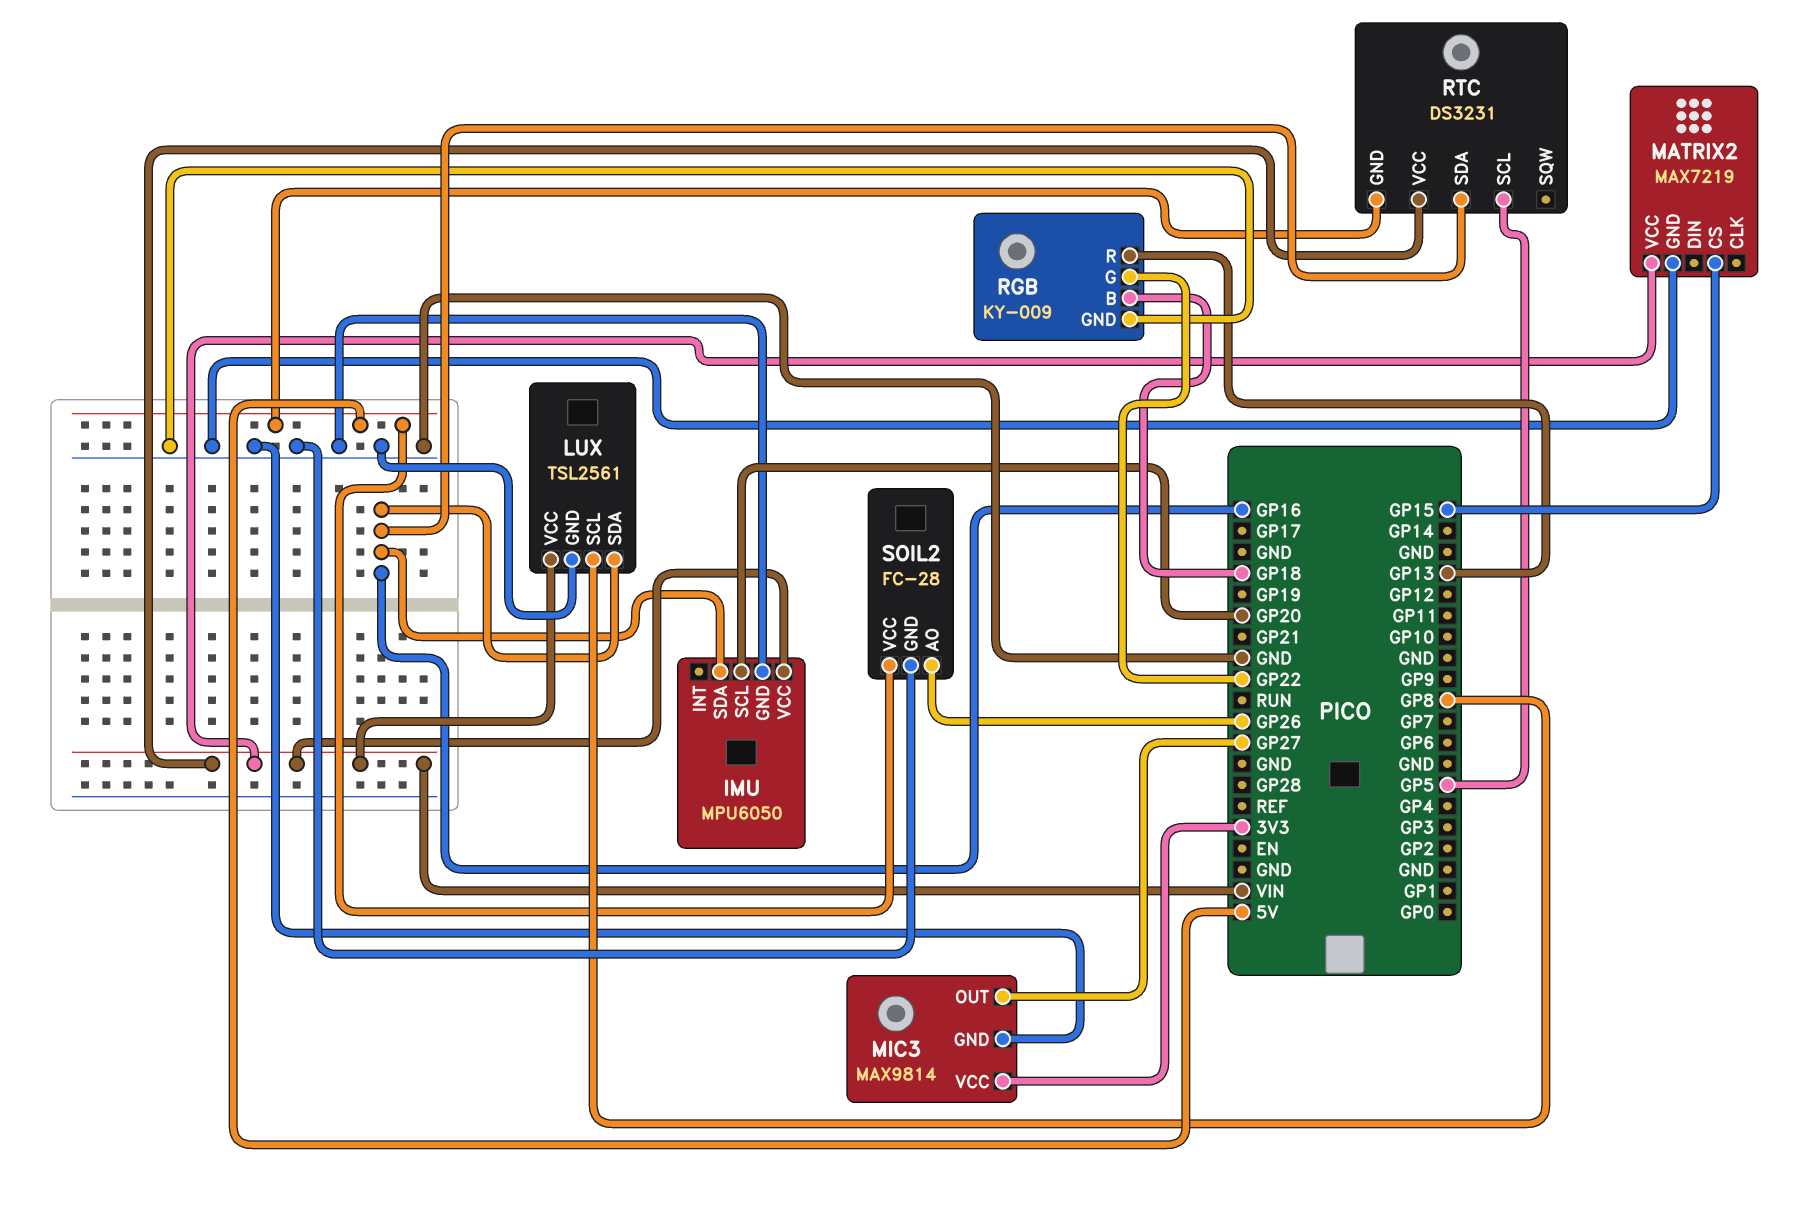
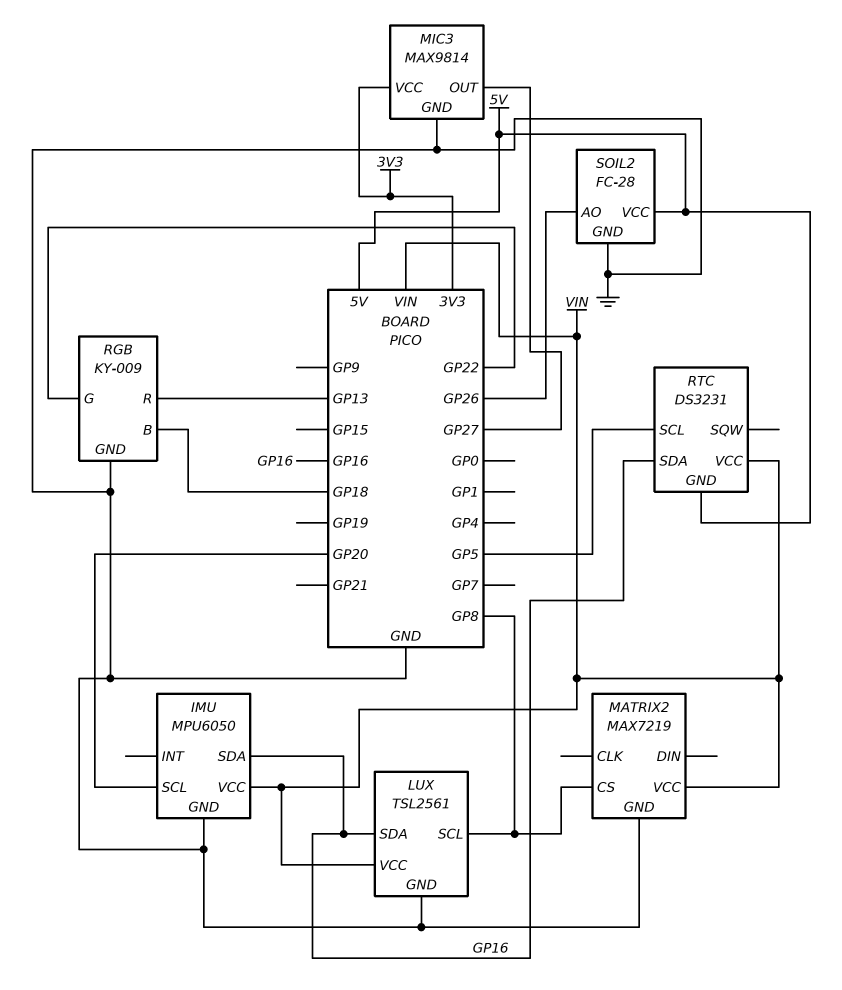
MATRIX2 pin CS: GP15 -> GP8

